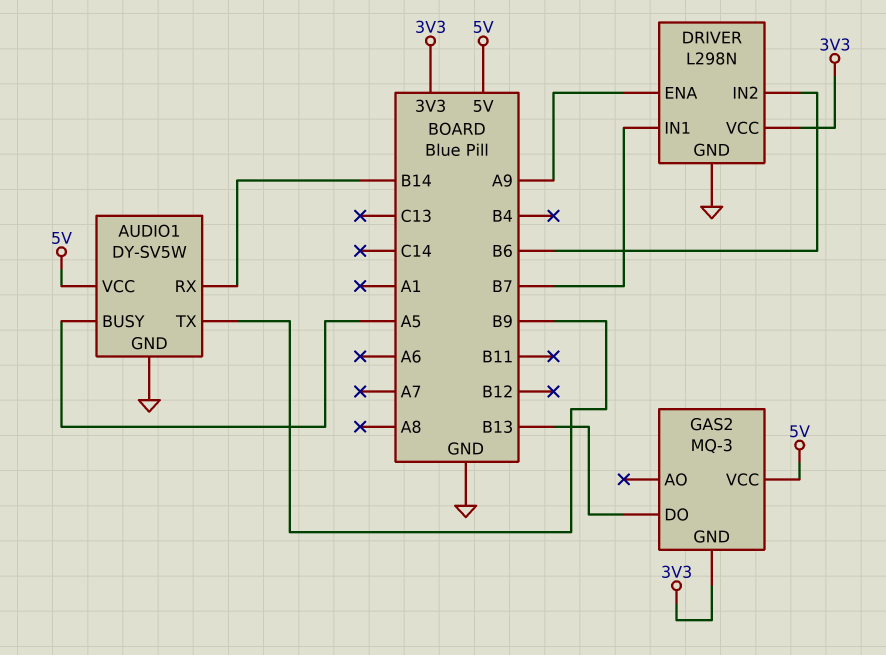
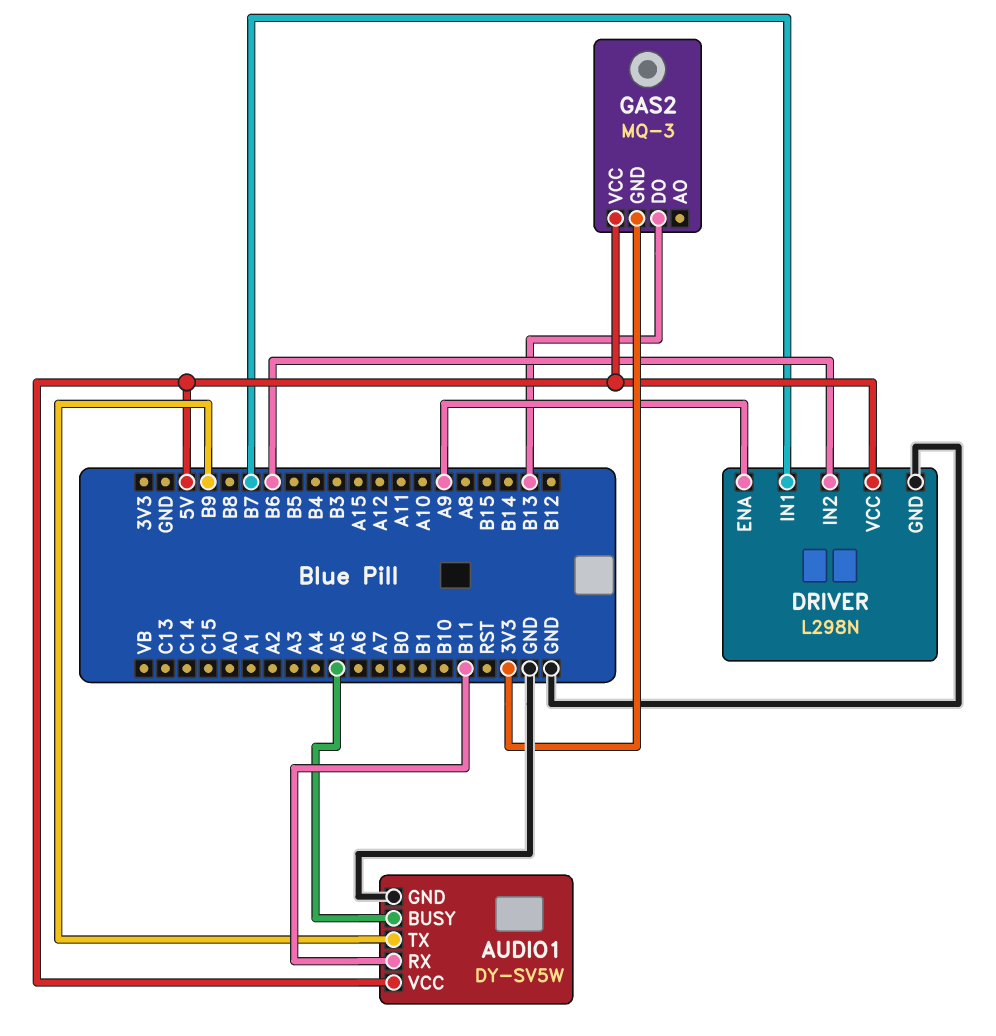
AUDIO1 pin RX: B14 -> B11
DRIVER pin VCC: 3V3 -> 5V

